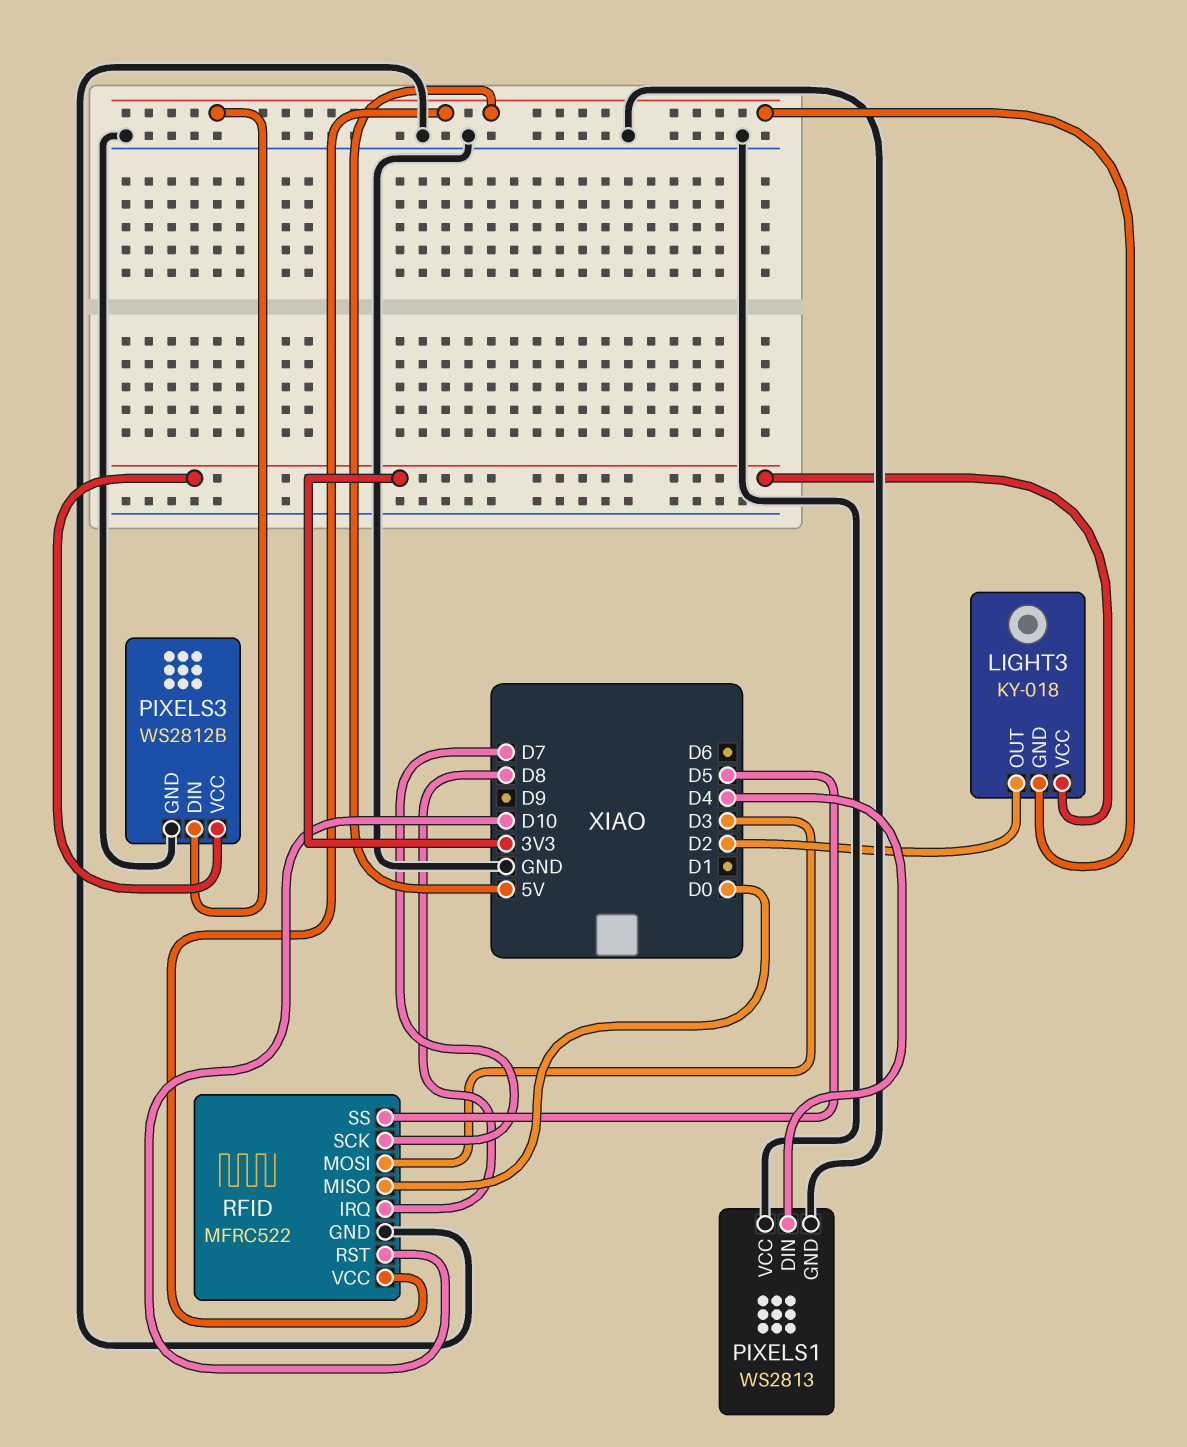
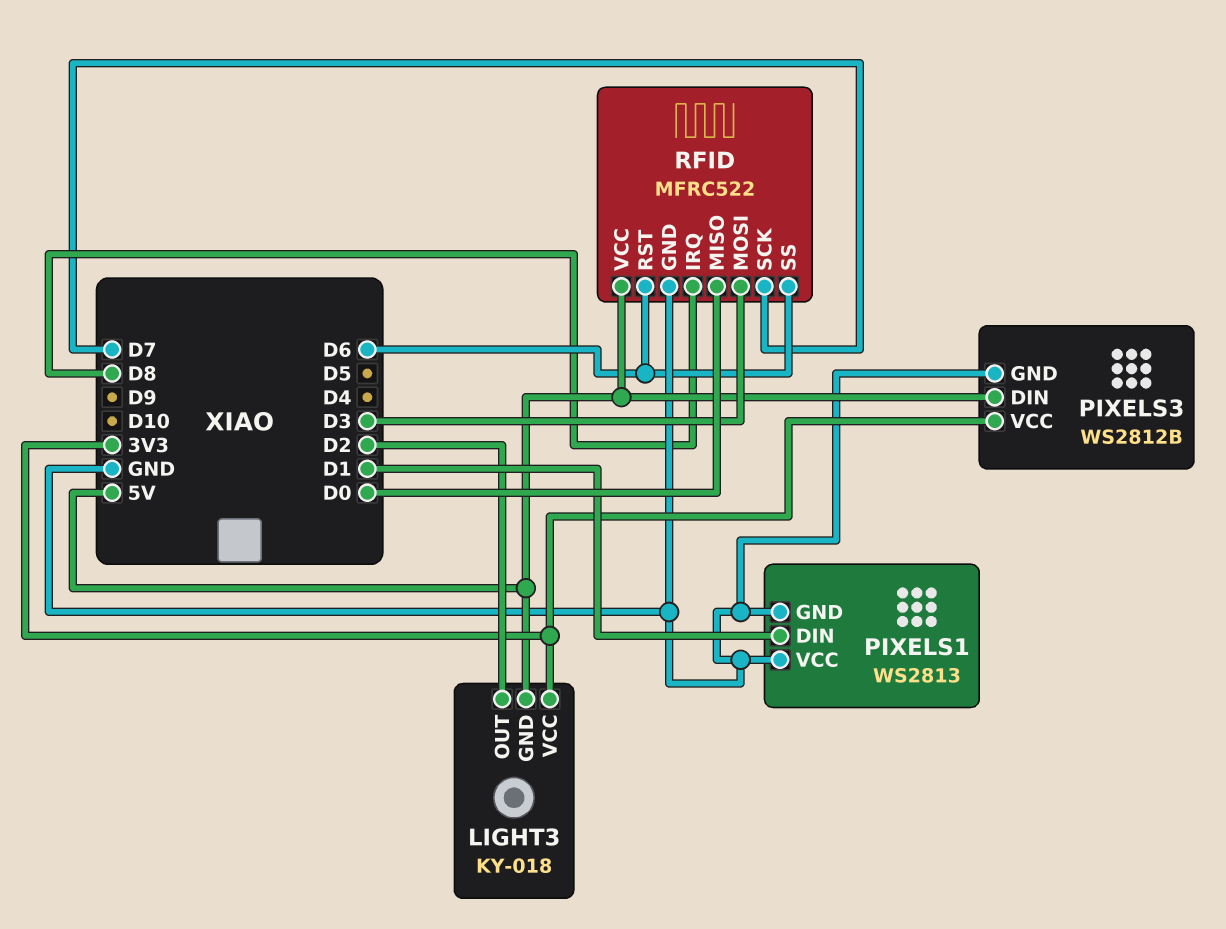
PIXELS1 pin DIN: D4 -> D1
RFID pin RST: D10 -> D6
RFID pin SS: D5 -> D6

